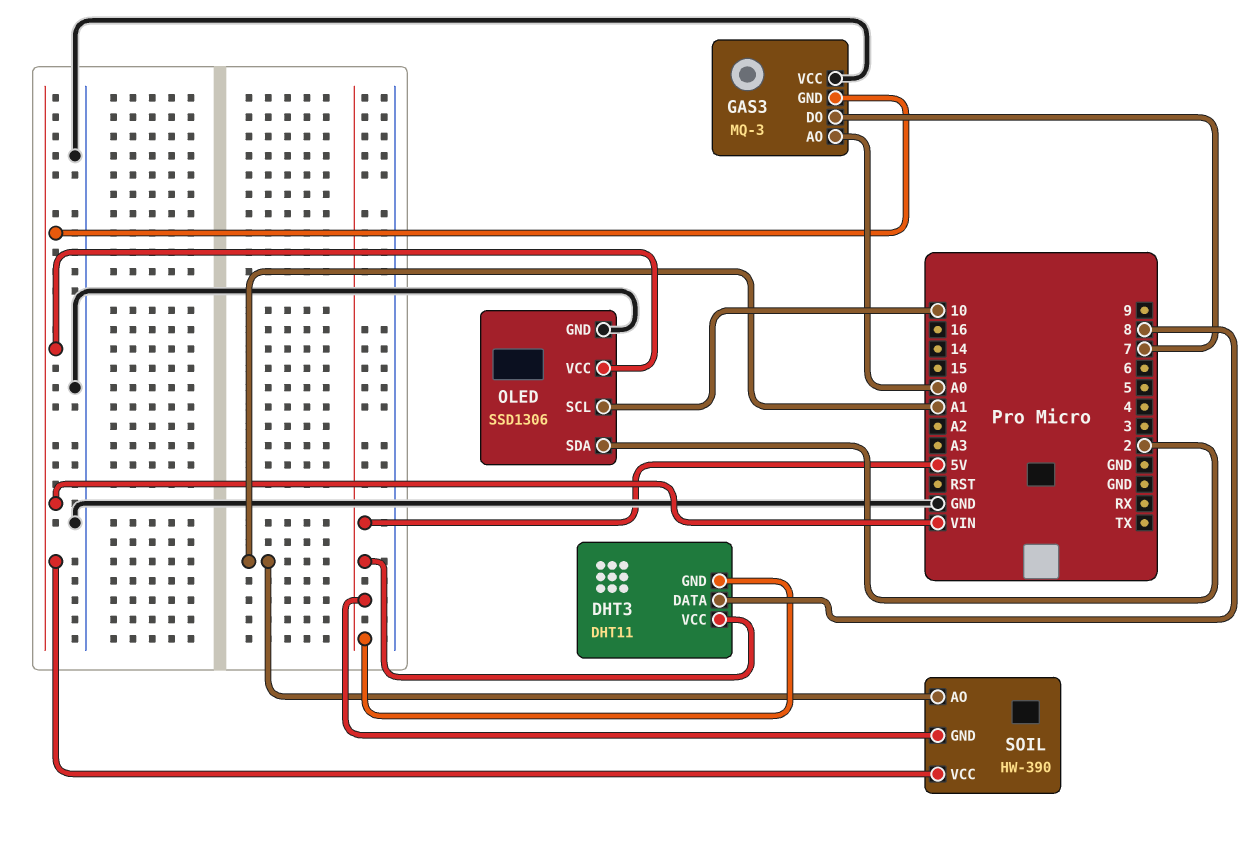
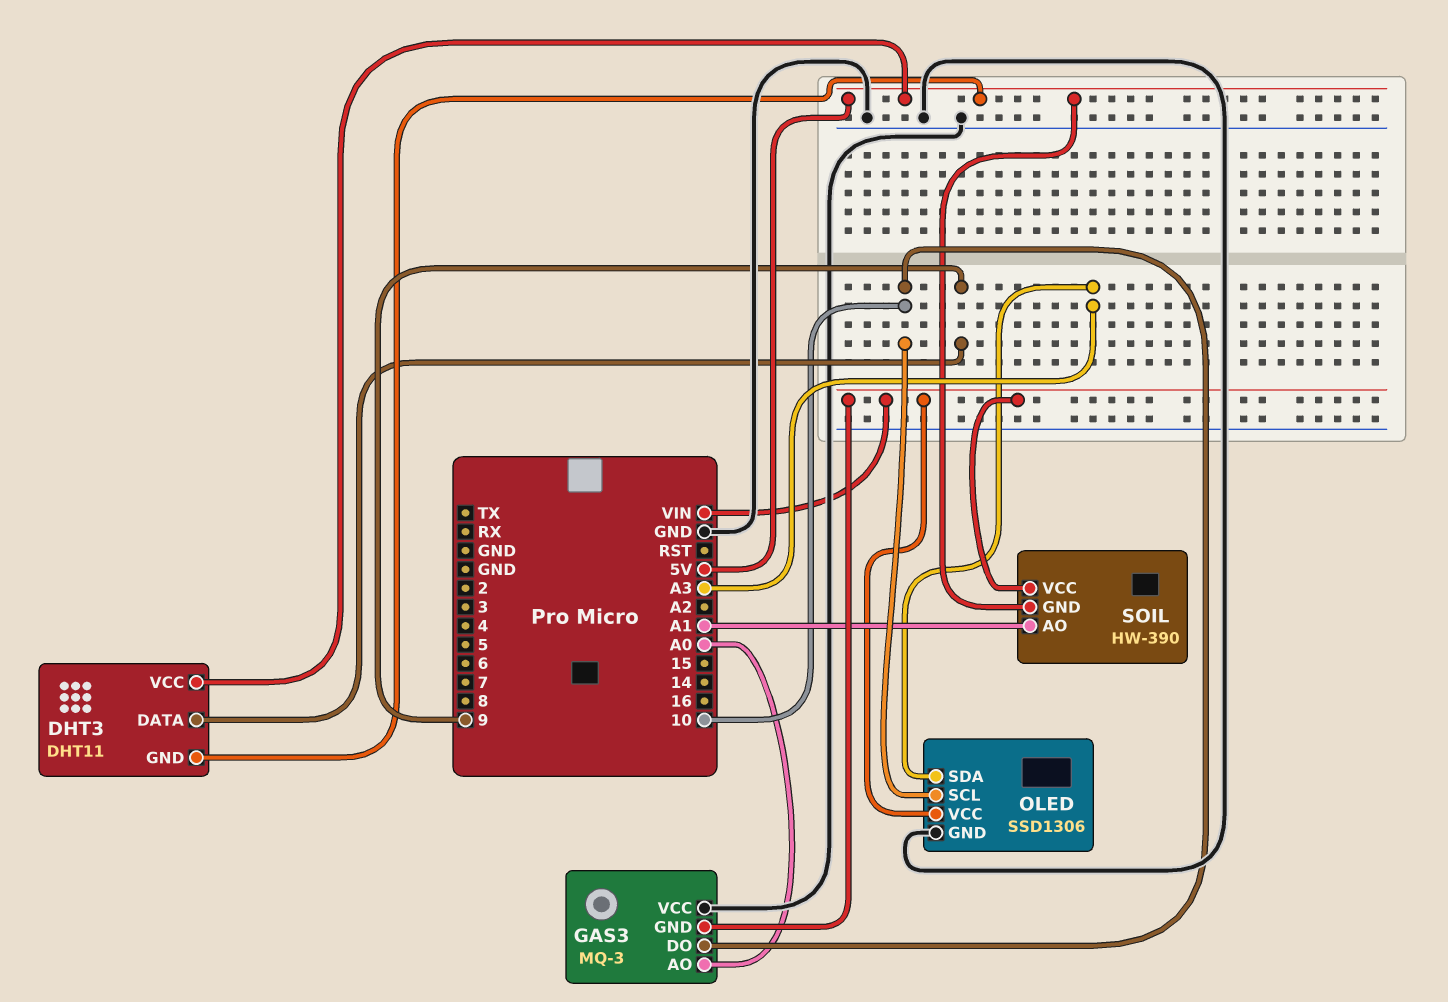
DHT3 pin DATA: 8 -> 9
GAS3 pin DO: 7 -> 10
OLED pin SDA: 2 -> A3

